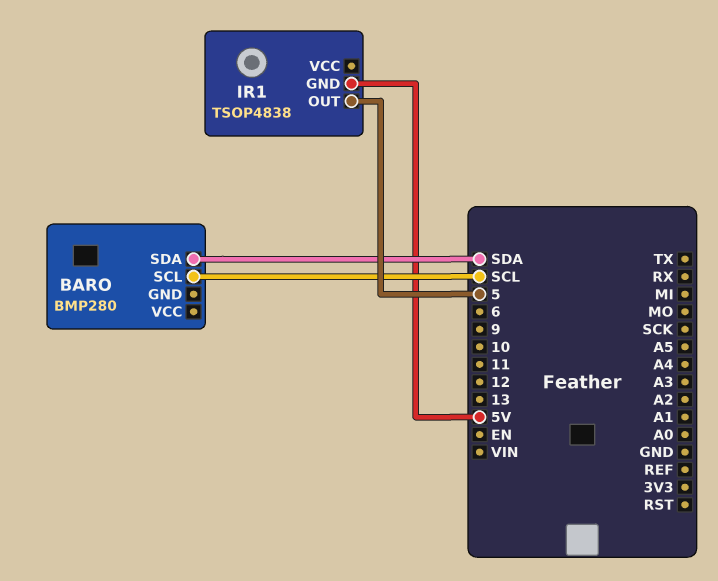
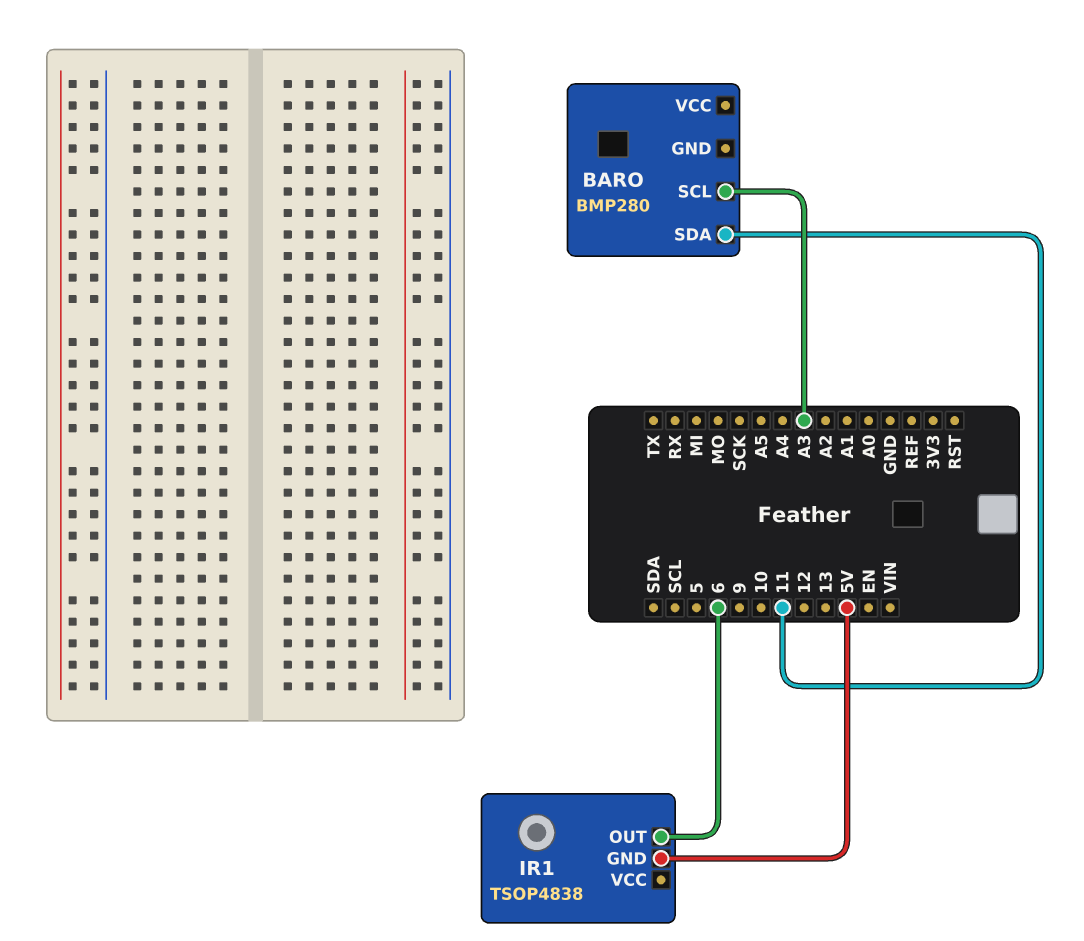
BARO pin SCL: SCL -> A3
BARO pin SDA: SDA -> 11
IR1 pin OUT: 5 -> 6

